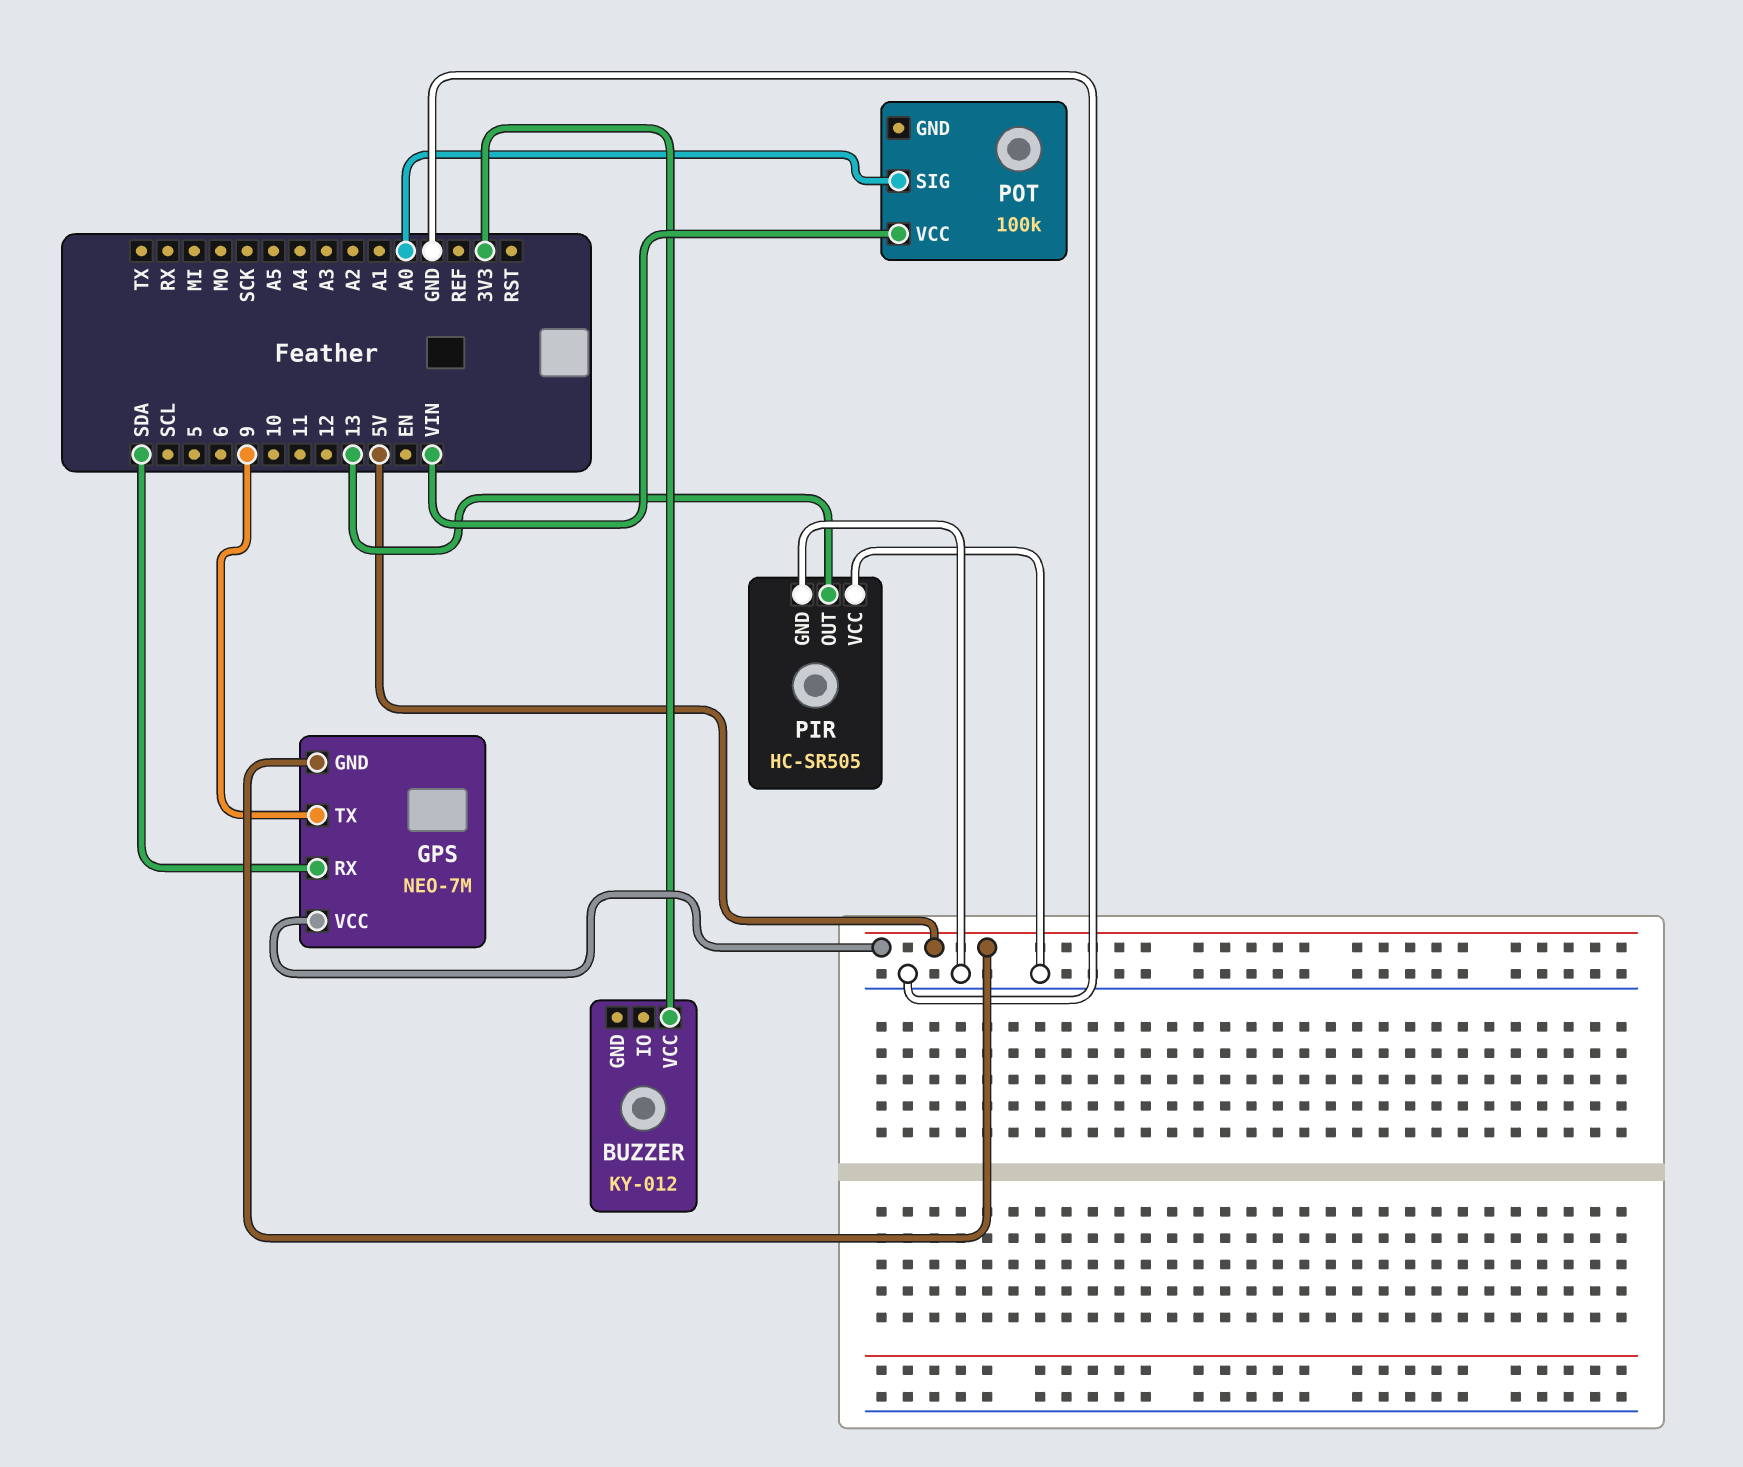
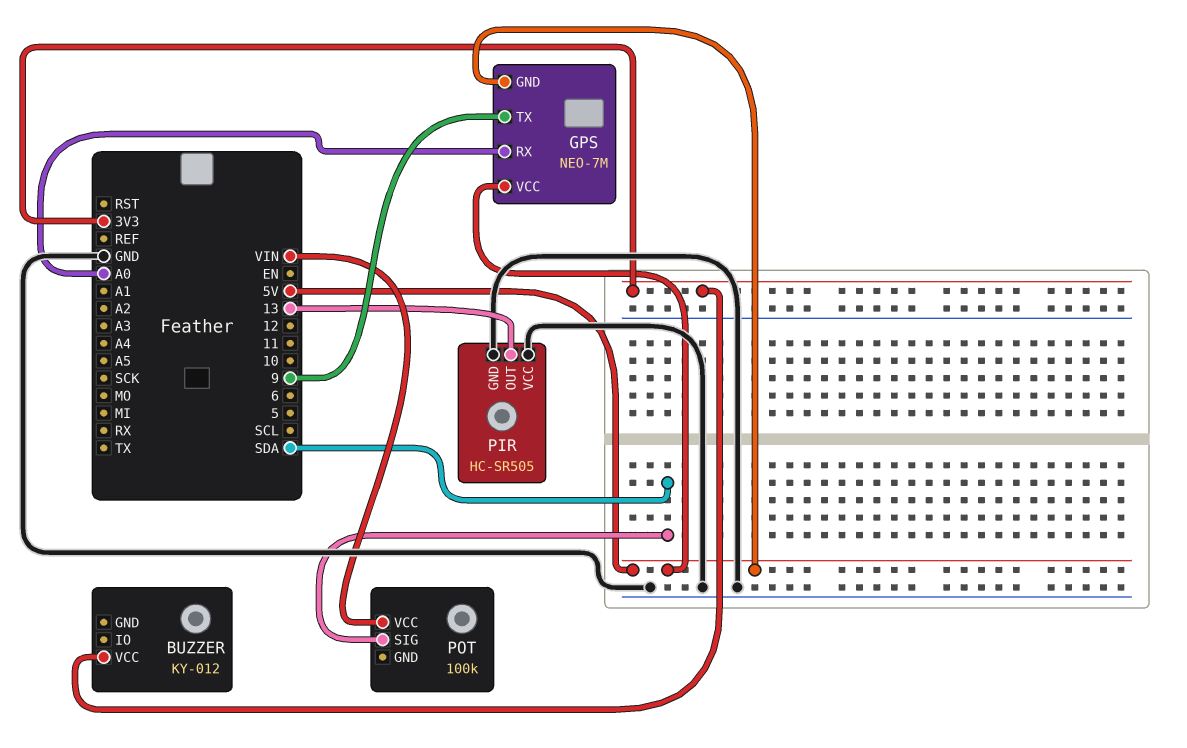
GPS pin RX: SDA -> A0
POT pin SIG: A0 -> SDA

